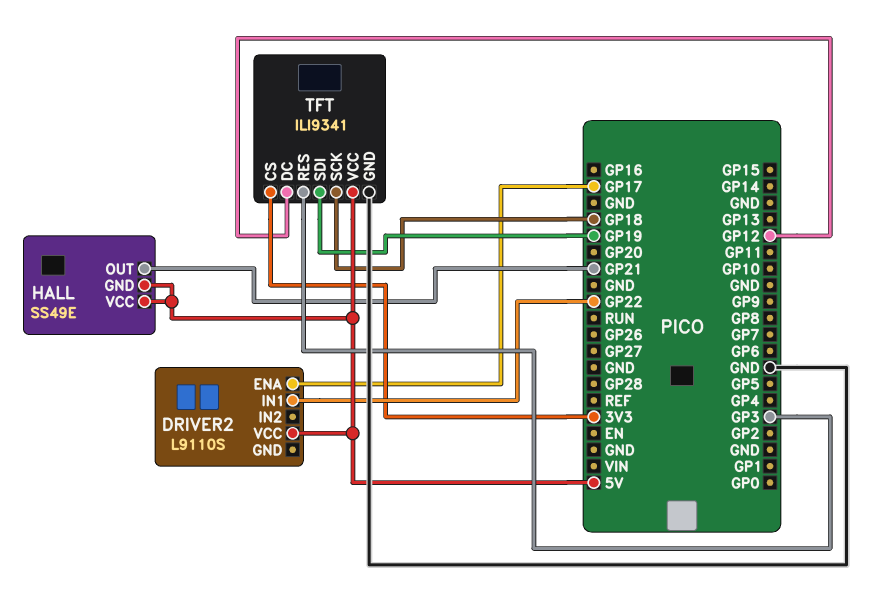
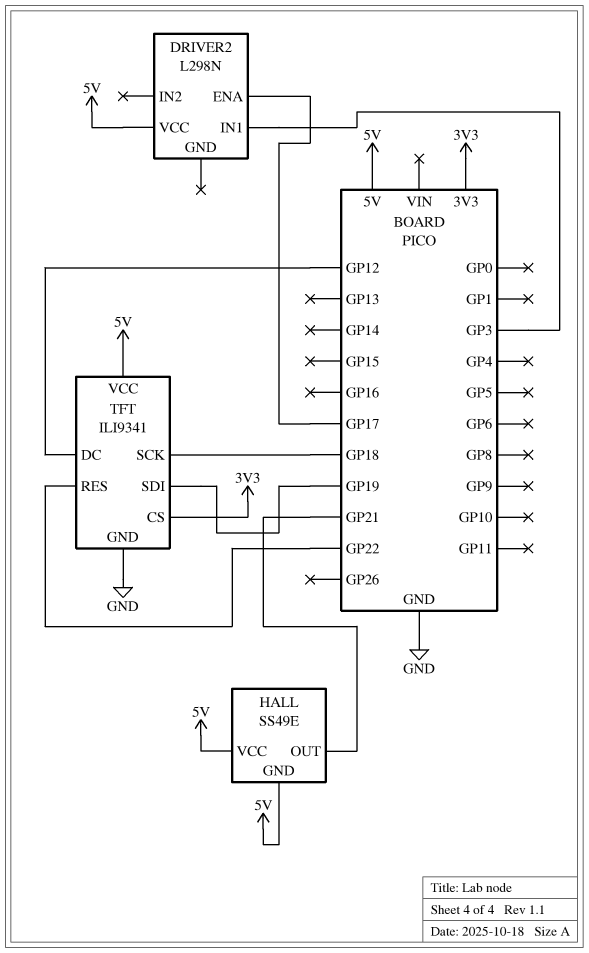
DRIVER2: L9110S -> L298N
DRIVER2 pin IN1: GP22 -> GP3
TFT pin RES: GP3 -> GP22

